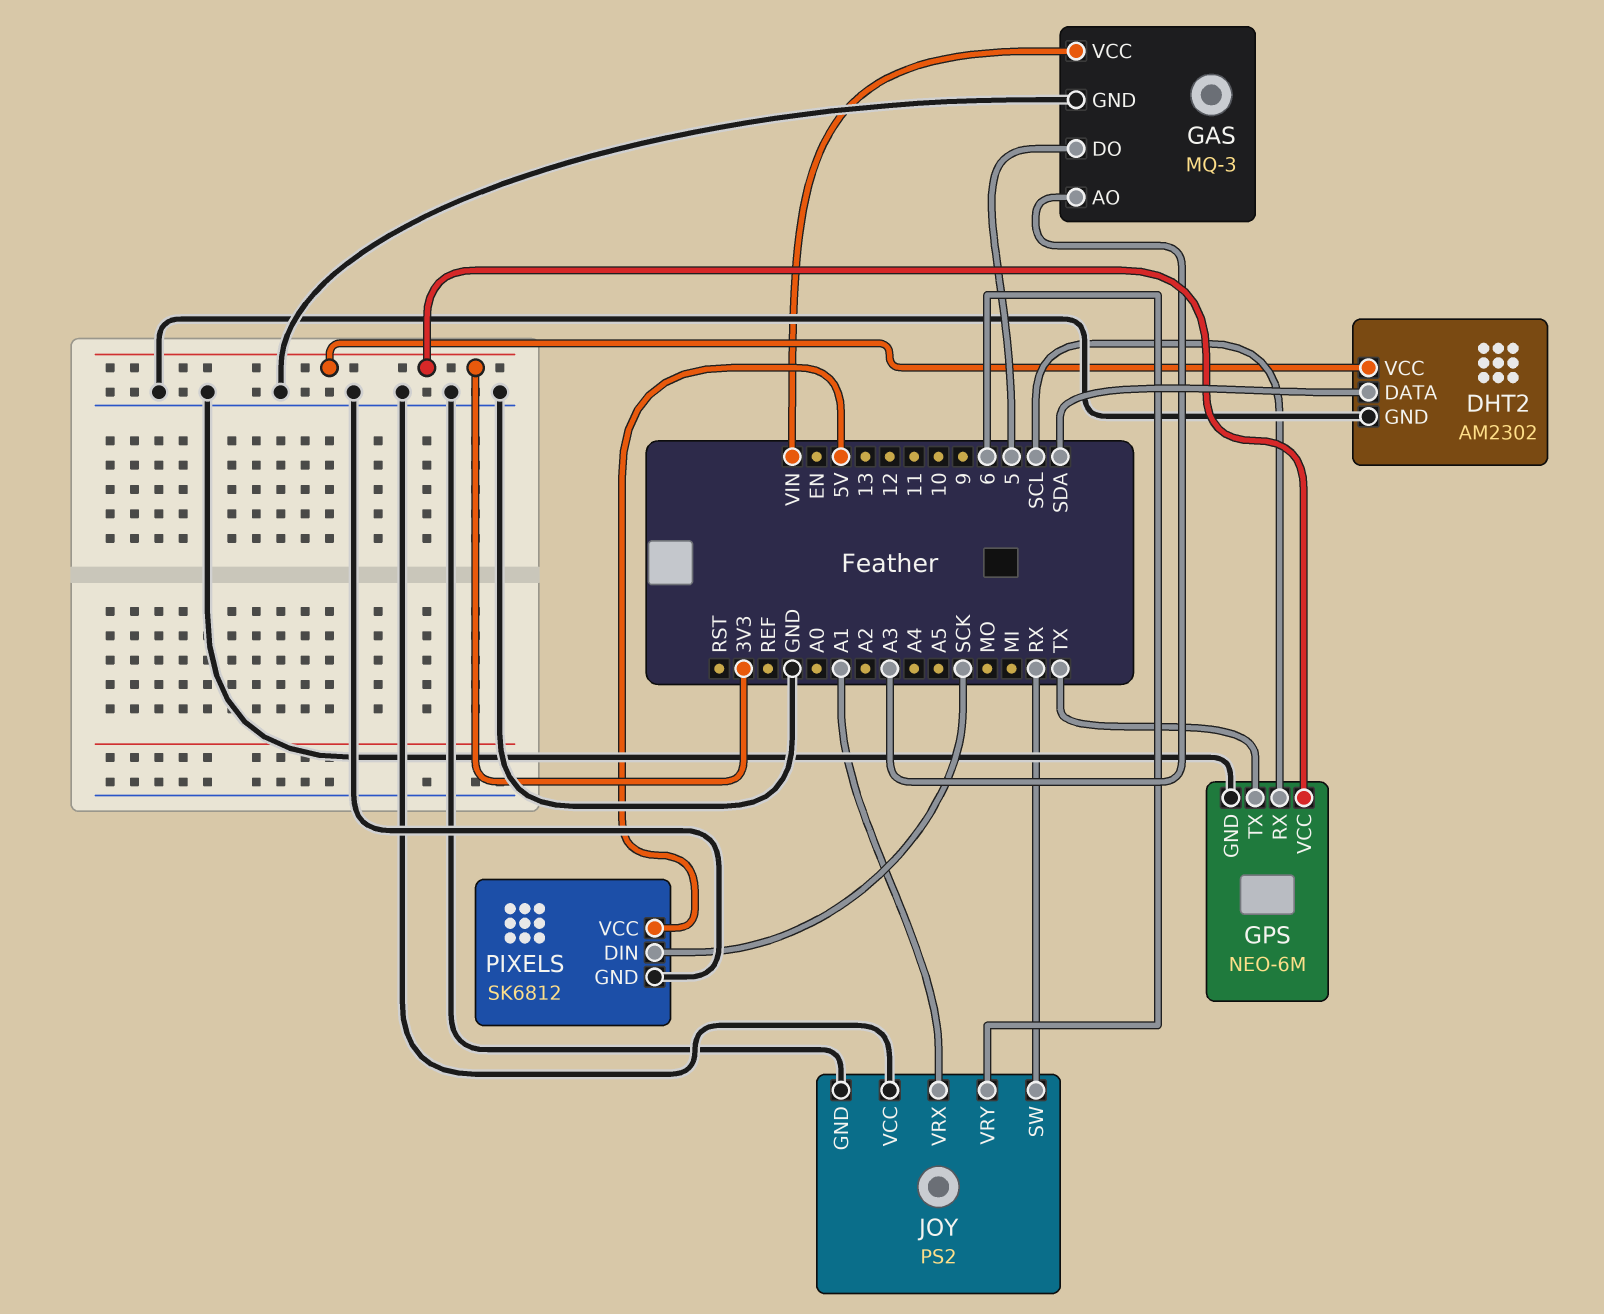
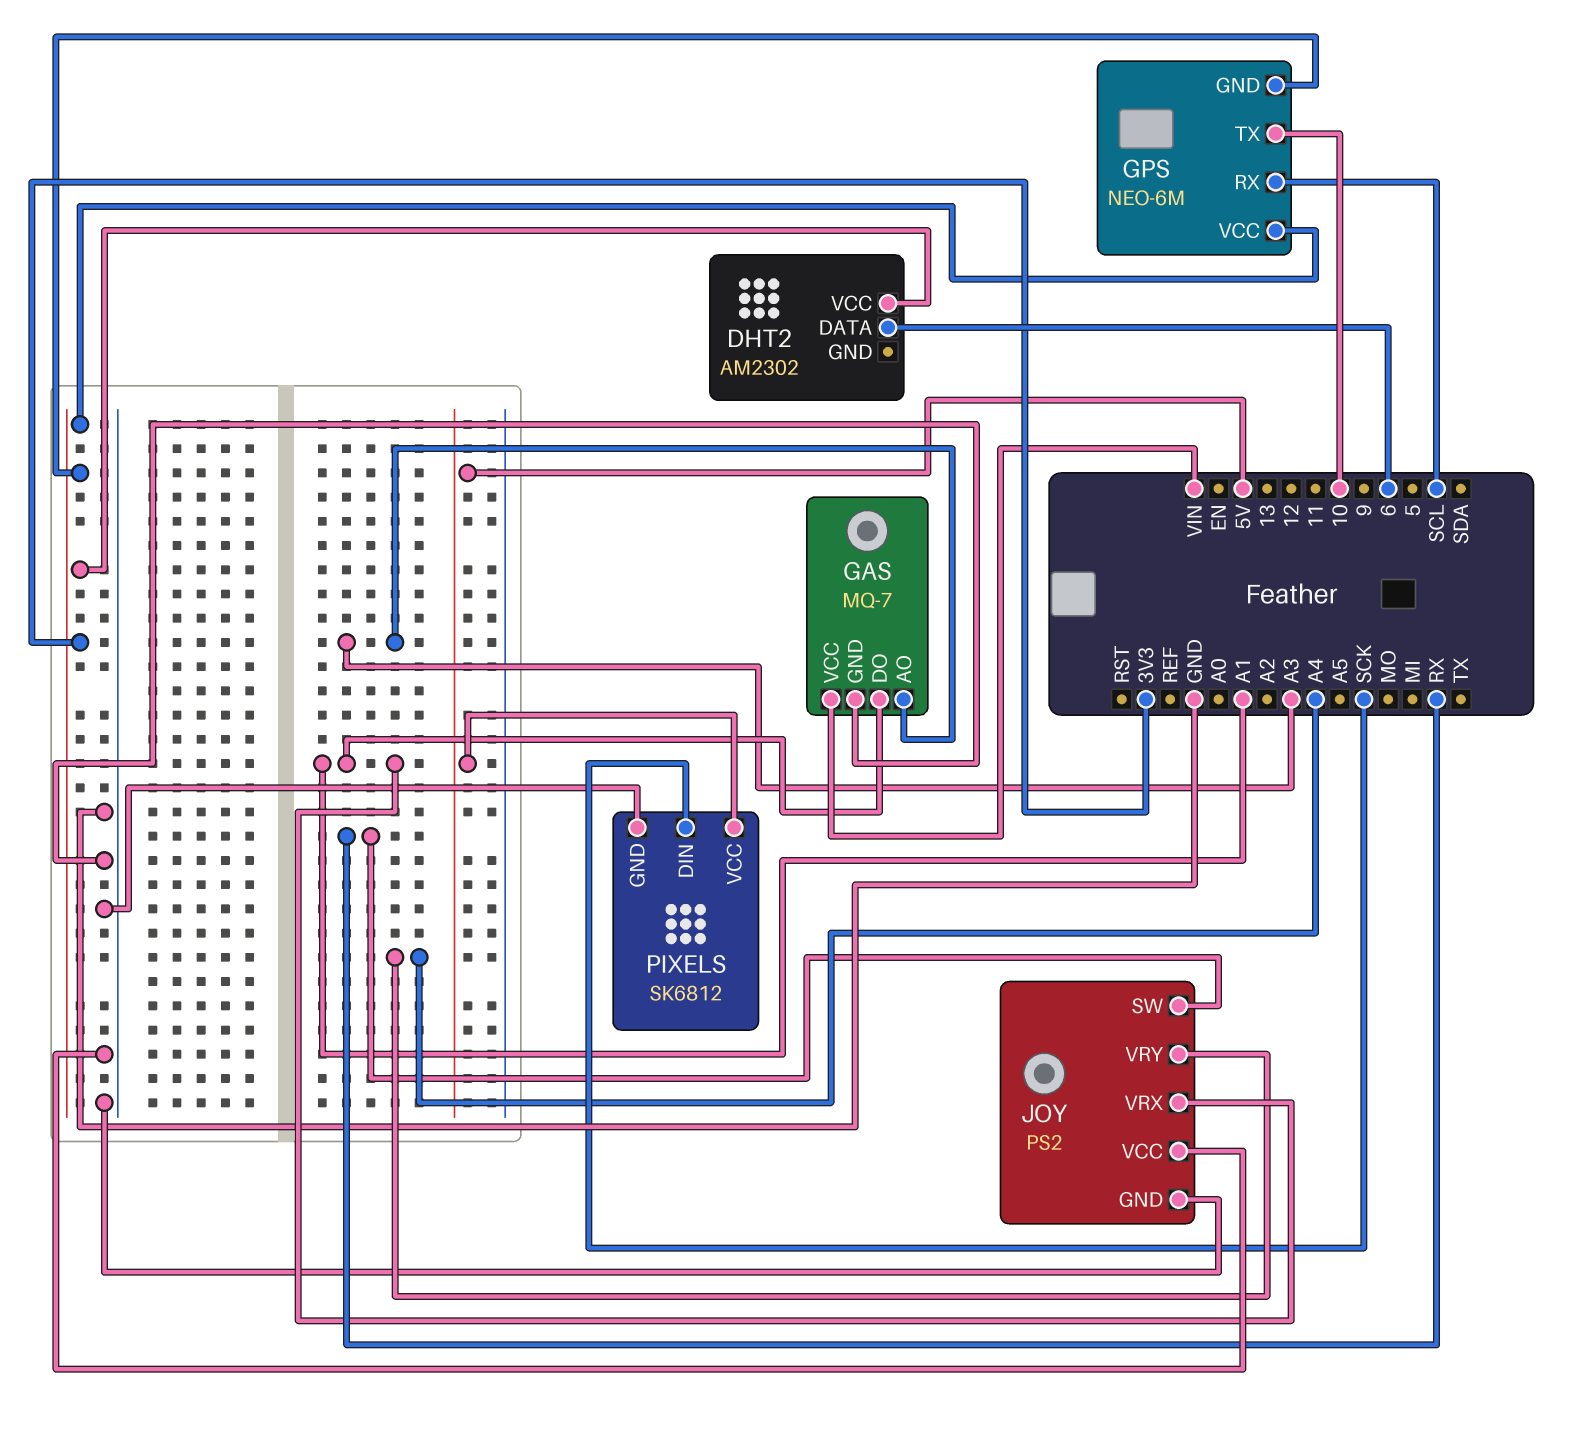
DHT2 pin DATA: SDA -> 6
DHT2 pin GND: GND -> none
GAS: MQ-3 -> MQ-7
GAS pin DO: 5 -> A1
GPS pin GND: GND -> 3V3
GPS pin TX: TX -> 10
JOY pin VRY: 6 -> A4

